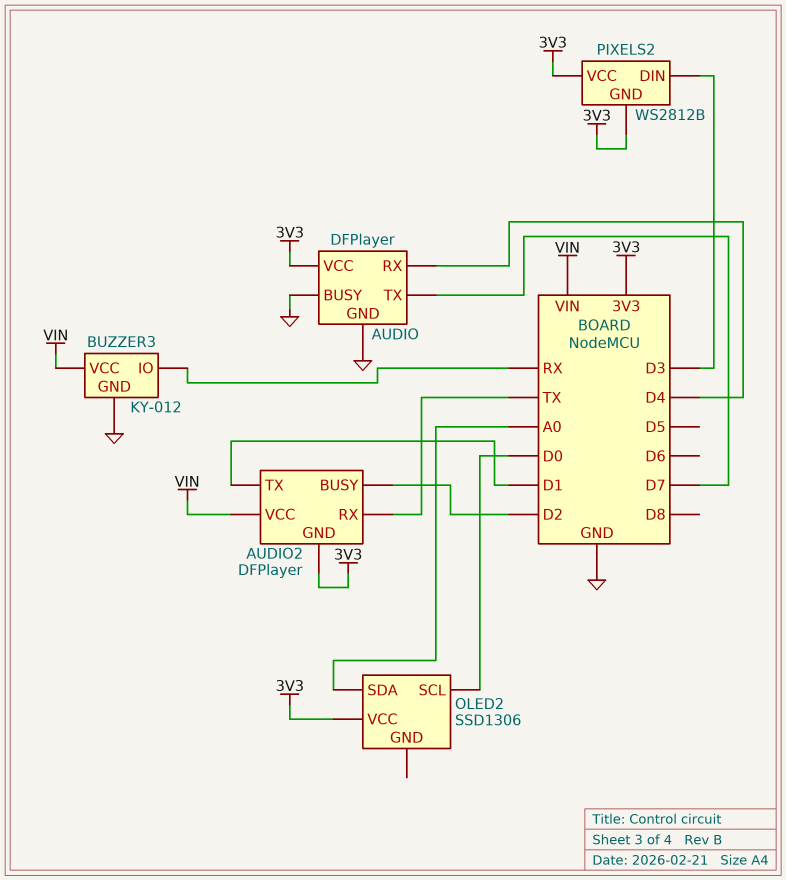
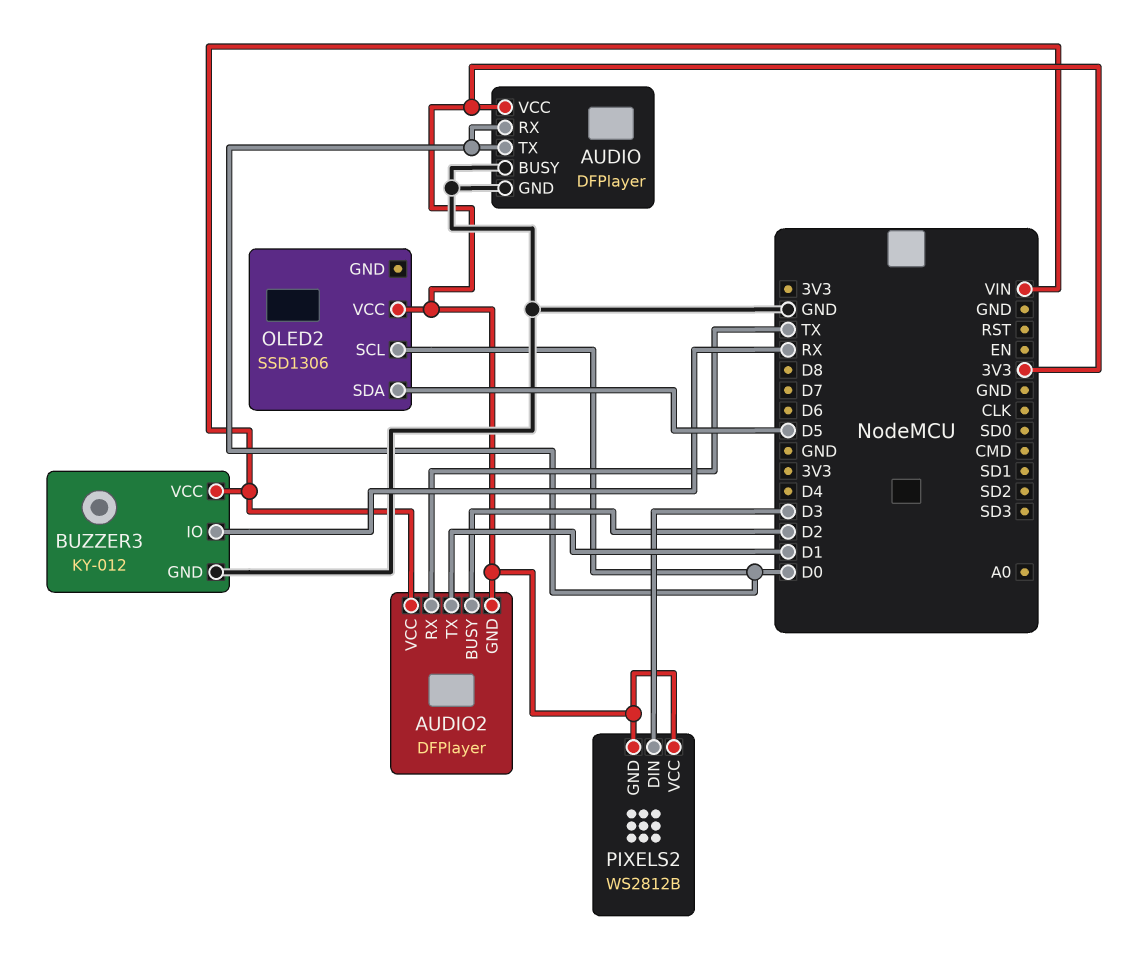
AUDIO pin RX: D4 -> D0
AUDIO pin TX: D7 -> D0
OLED2 pin SDA: A0 -> D5

